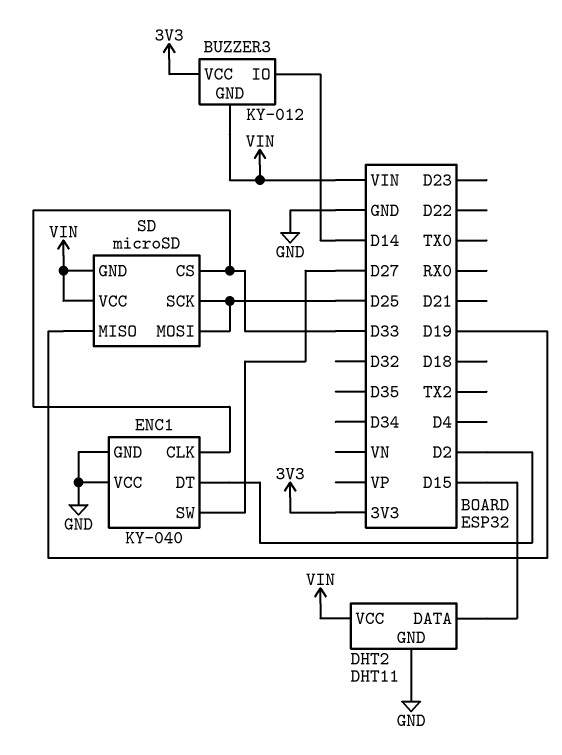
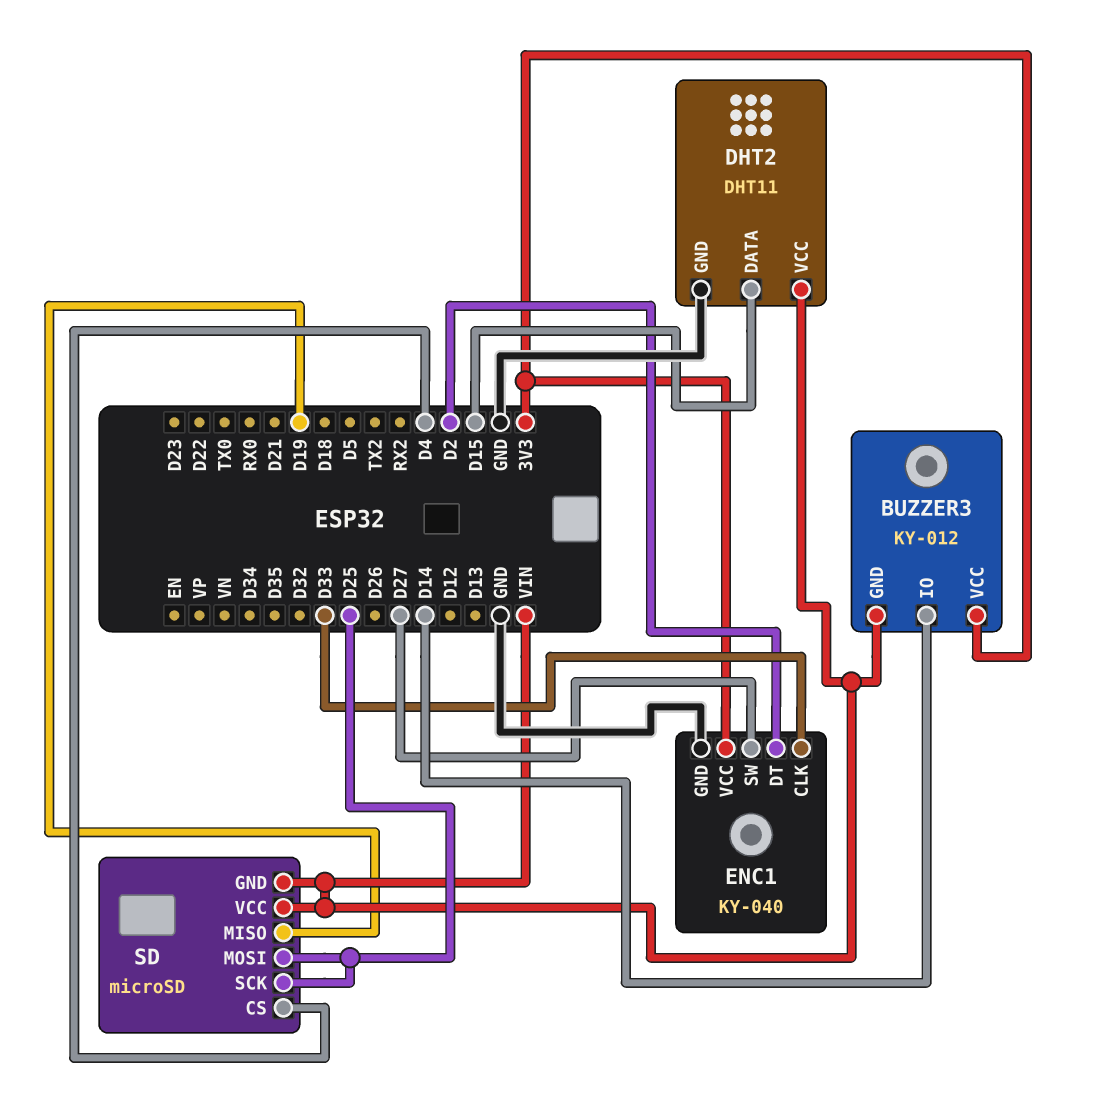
ENC1 pin VCC: GND -> 3V3
SD pin CS: D33 -> D4

